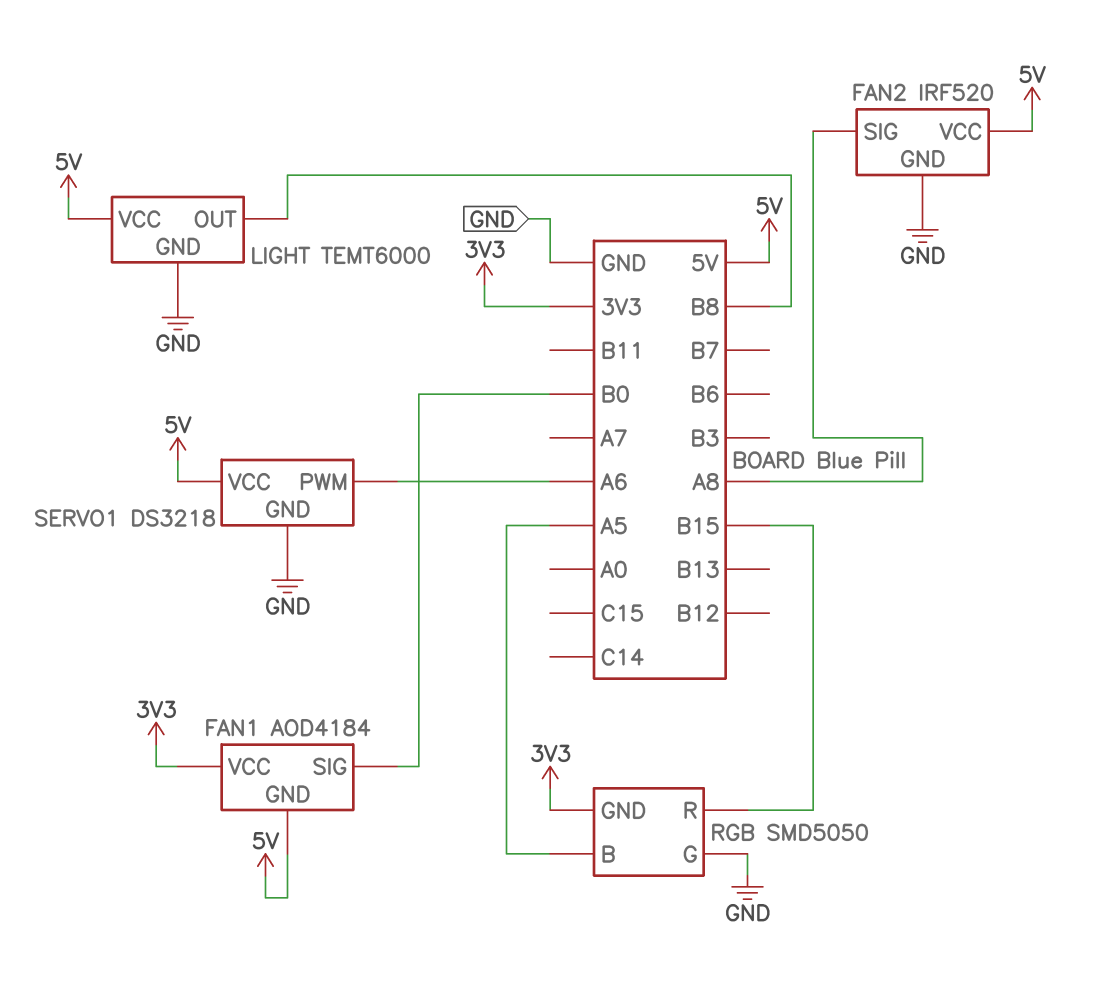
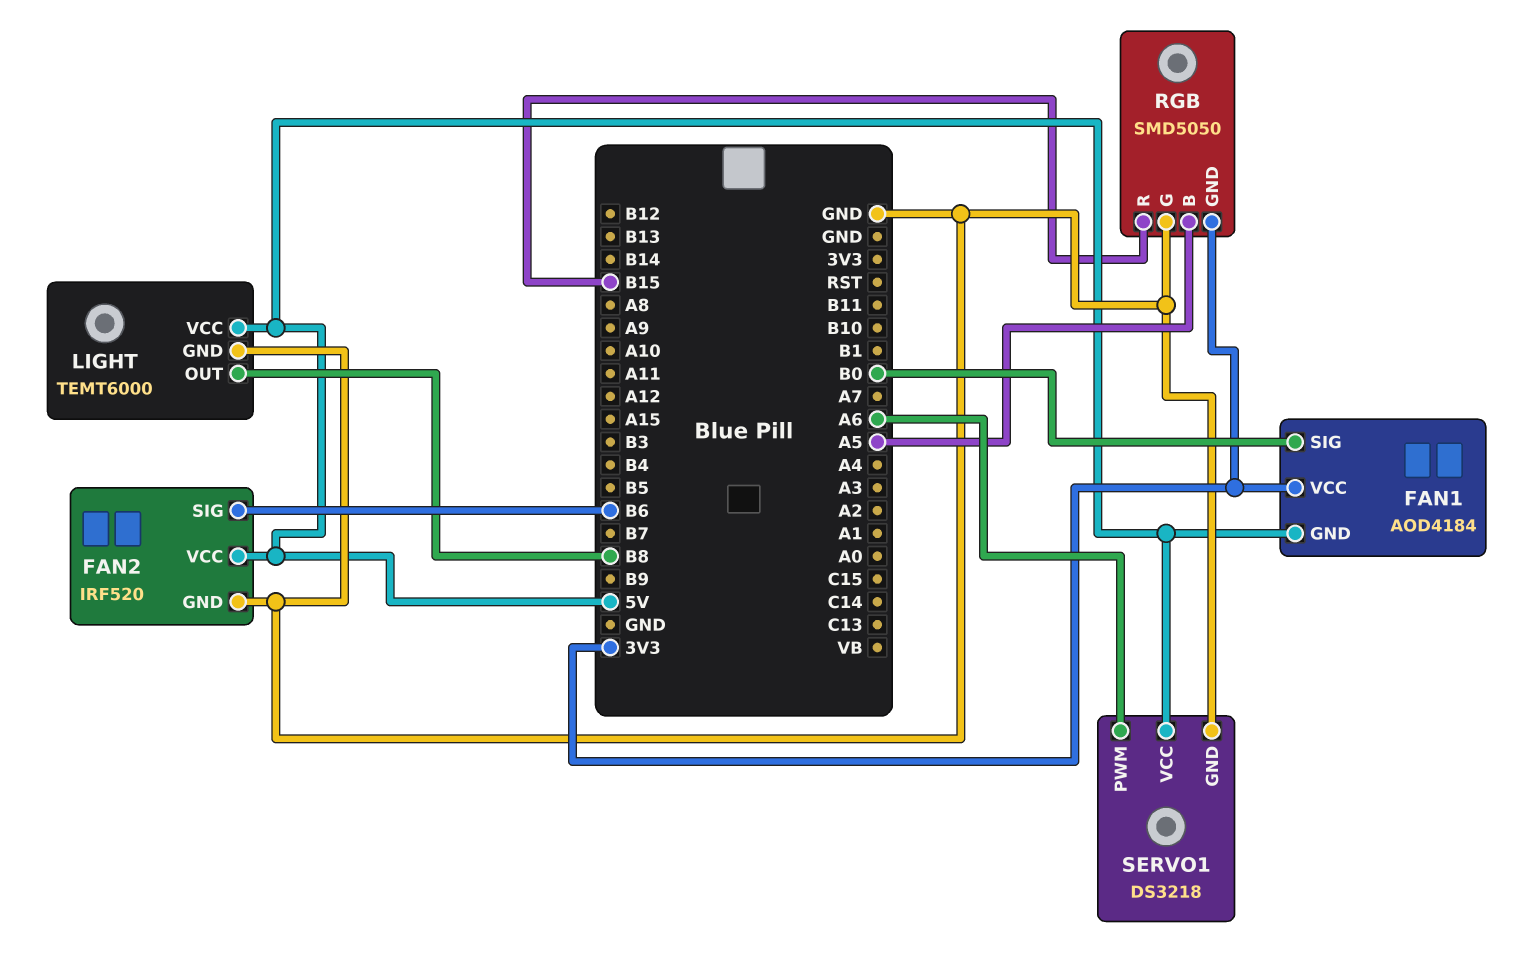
FAN2 pin SIG: A8 -> B6

